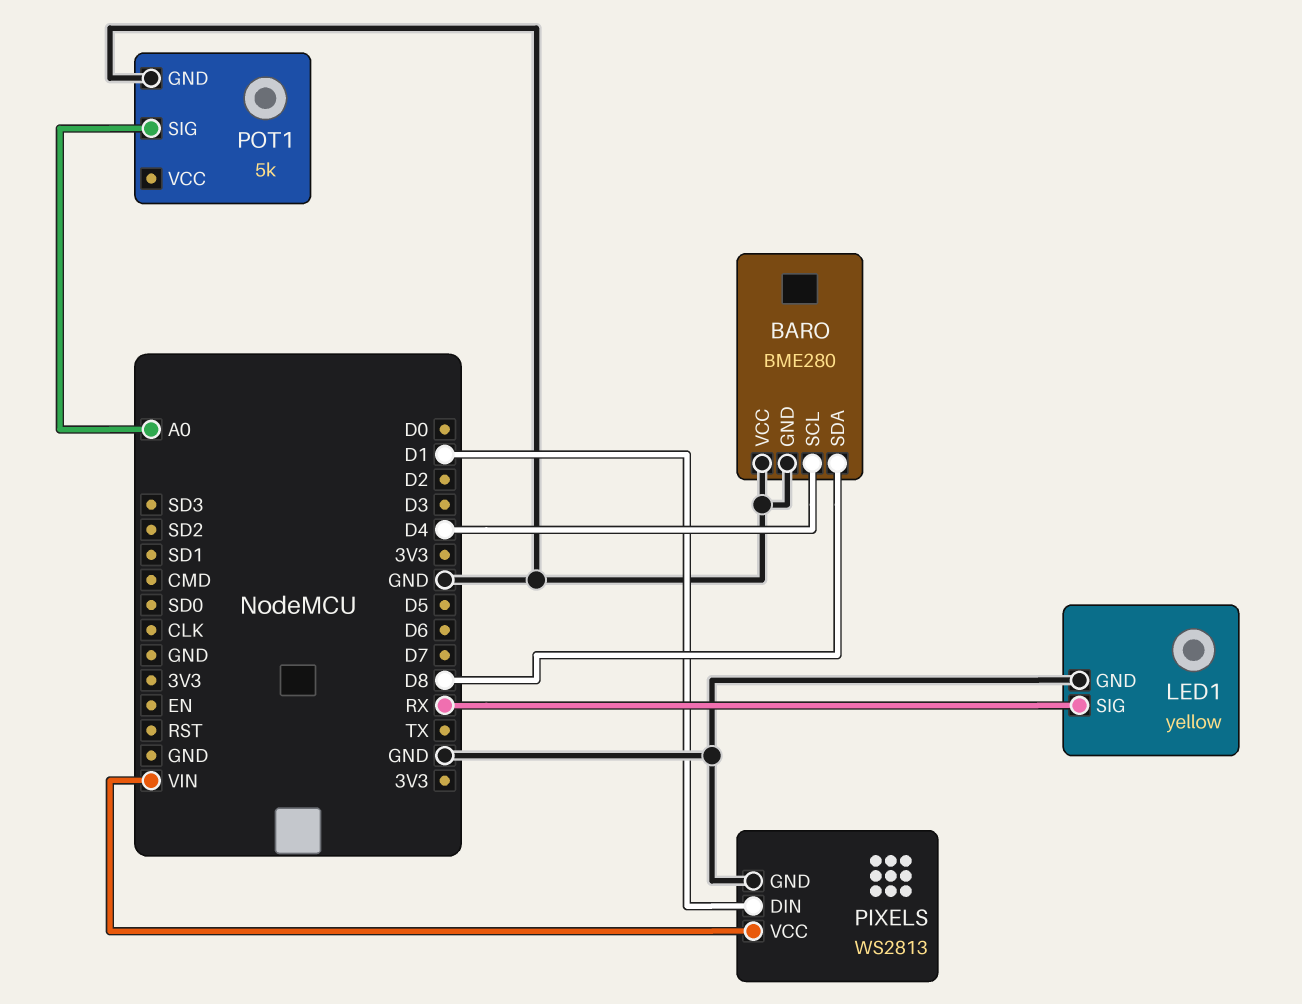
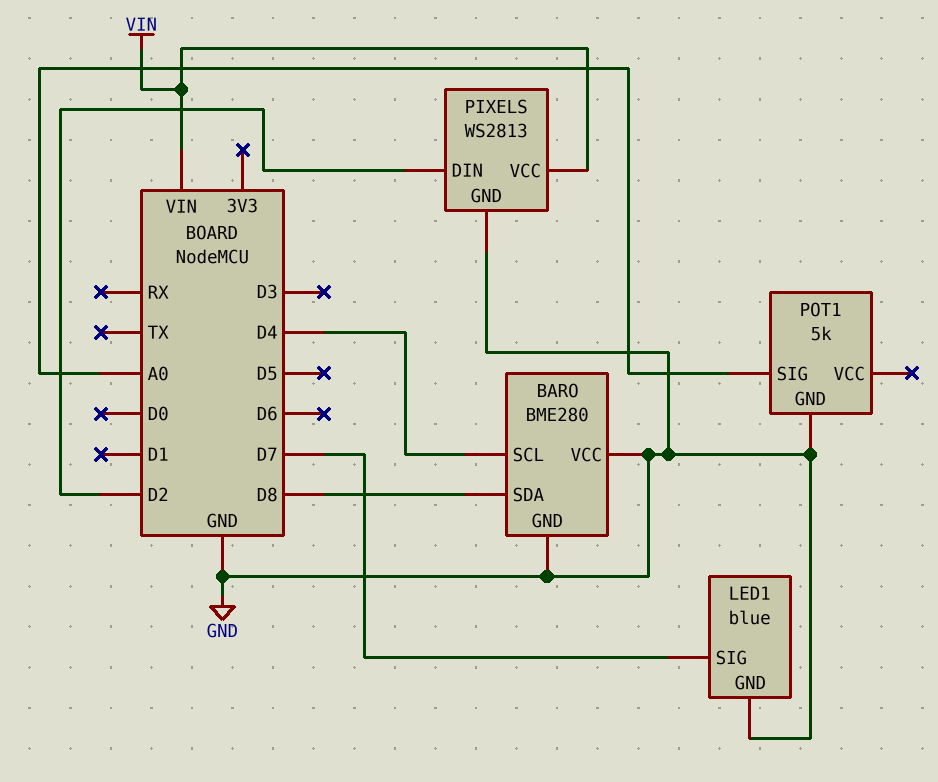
LED1: yellow -> blue
LED1 pin SIG: RX -> D7
PIXELS pin DIN: D1 -> D2

